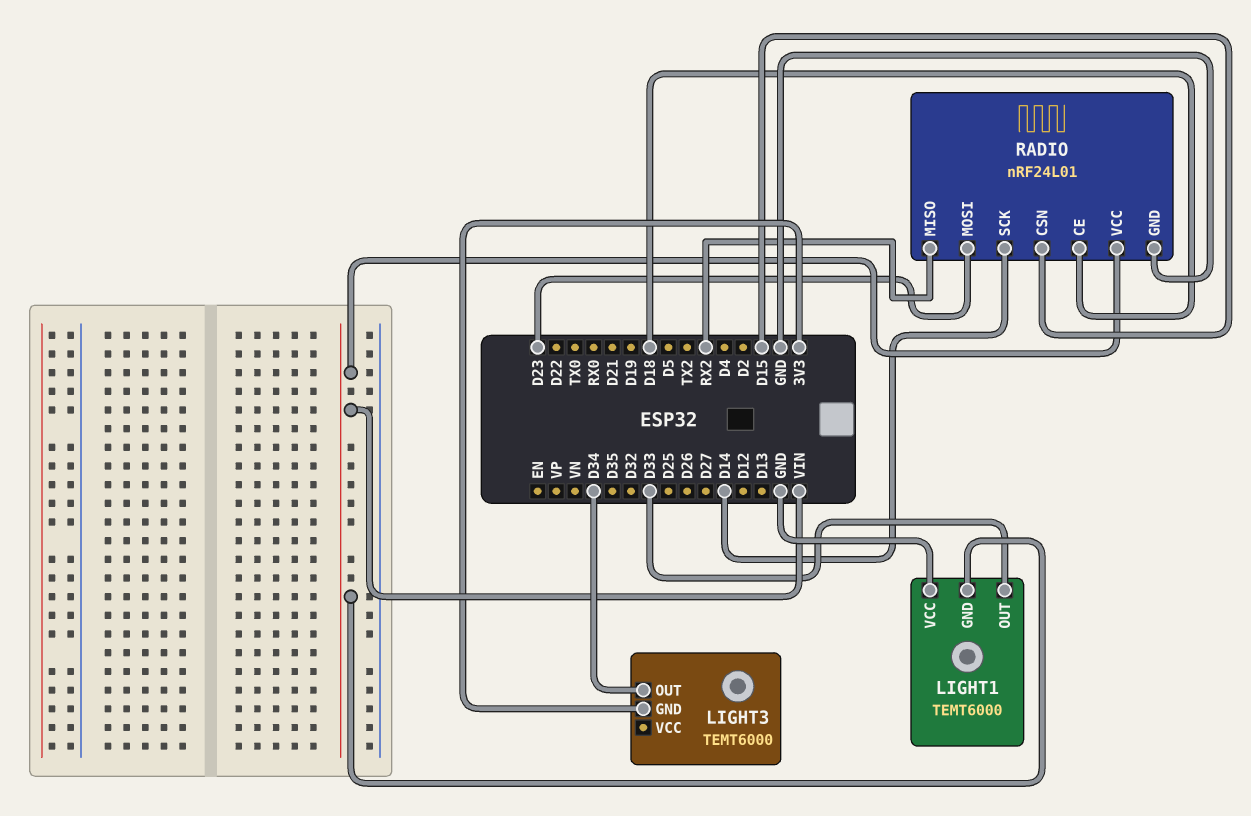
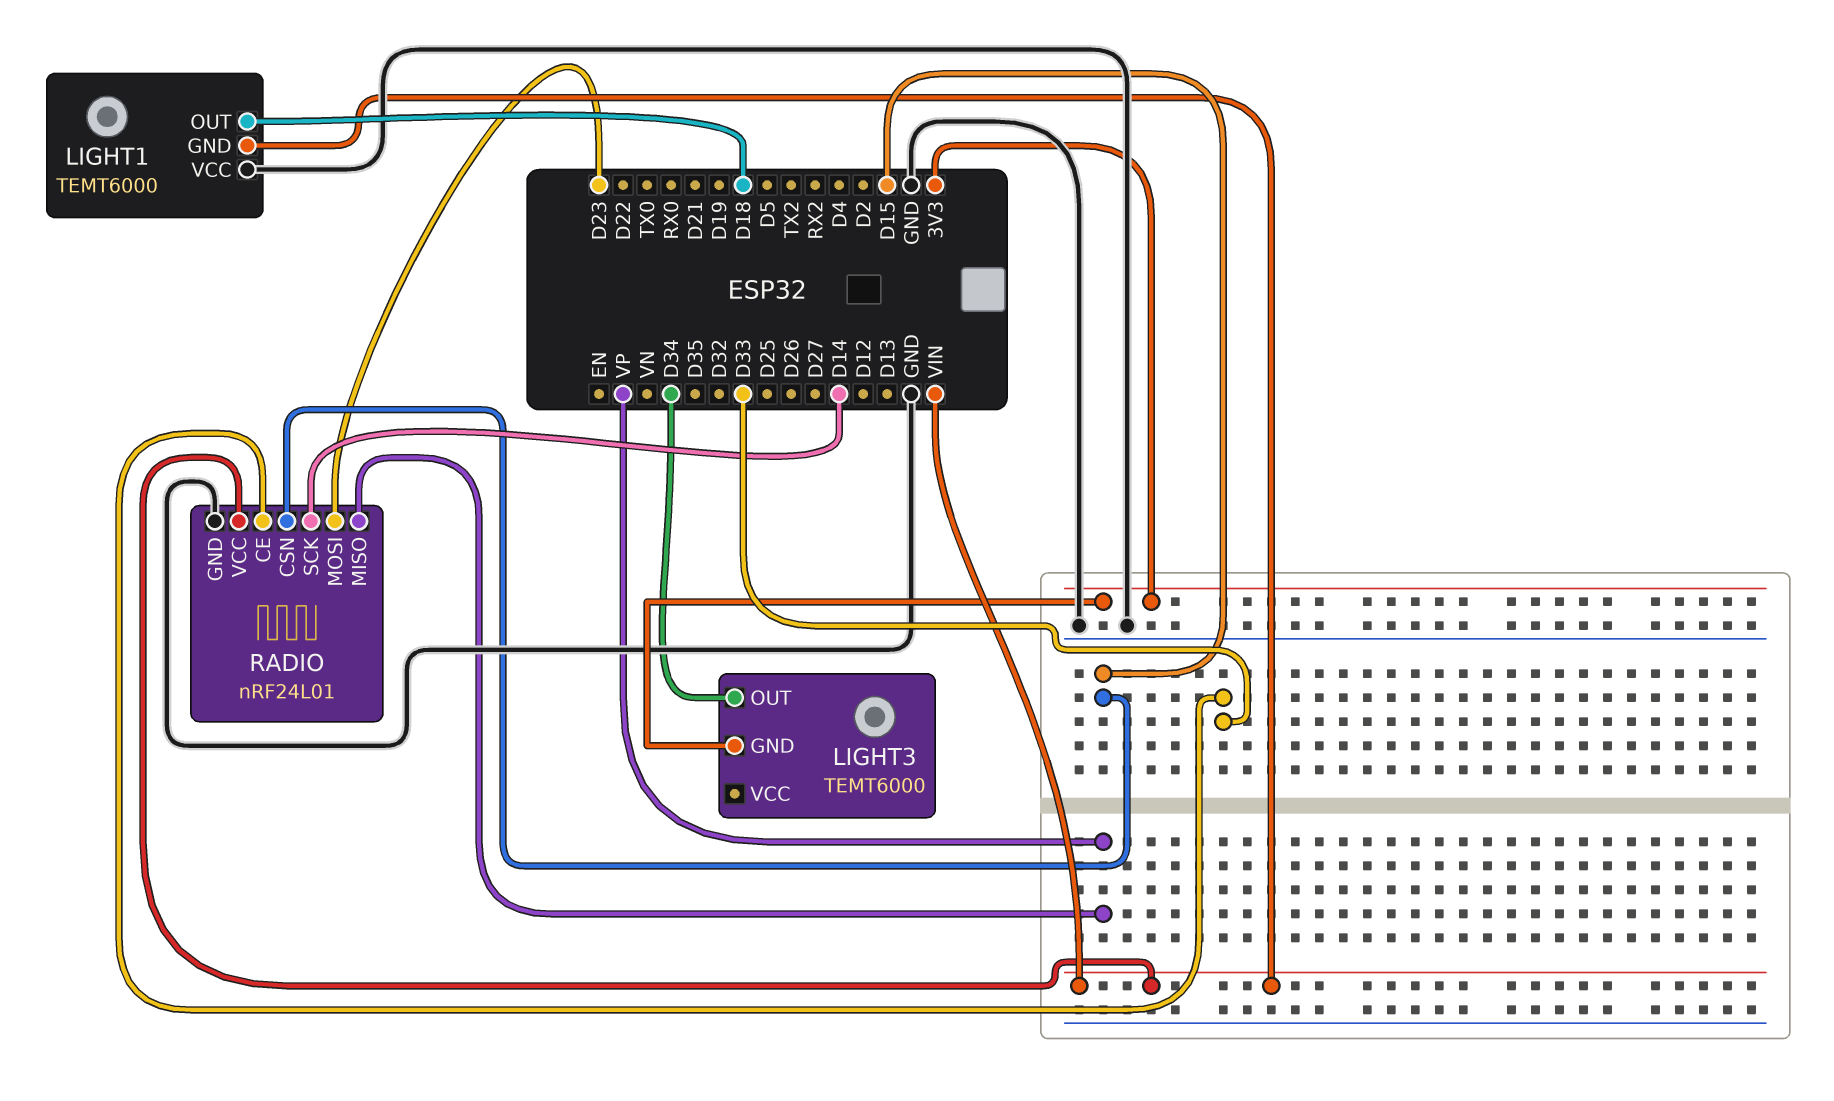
LIGHT1 pin OUT: D33 -> D18
RADIO pin CE: D18 -> D33
RADIO pin MISO: RX2 -> VP

